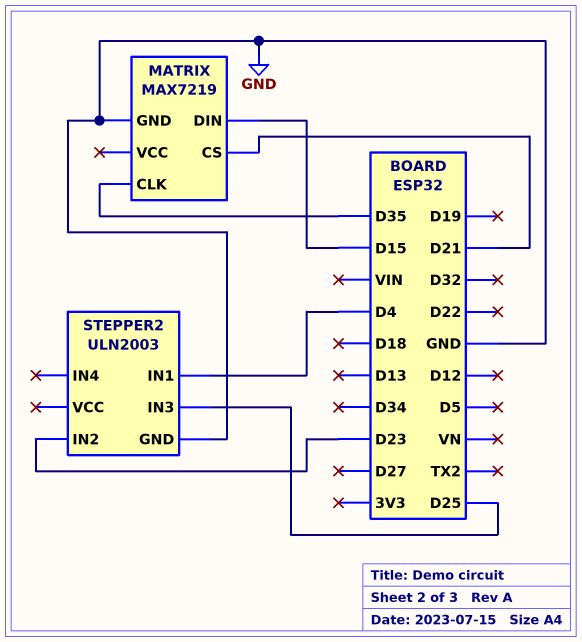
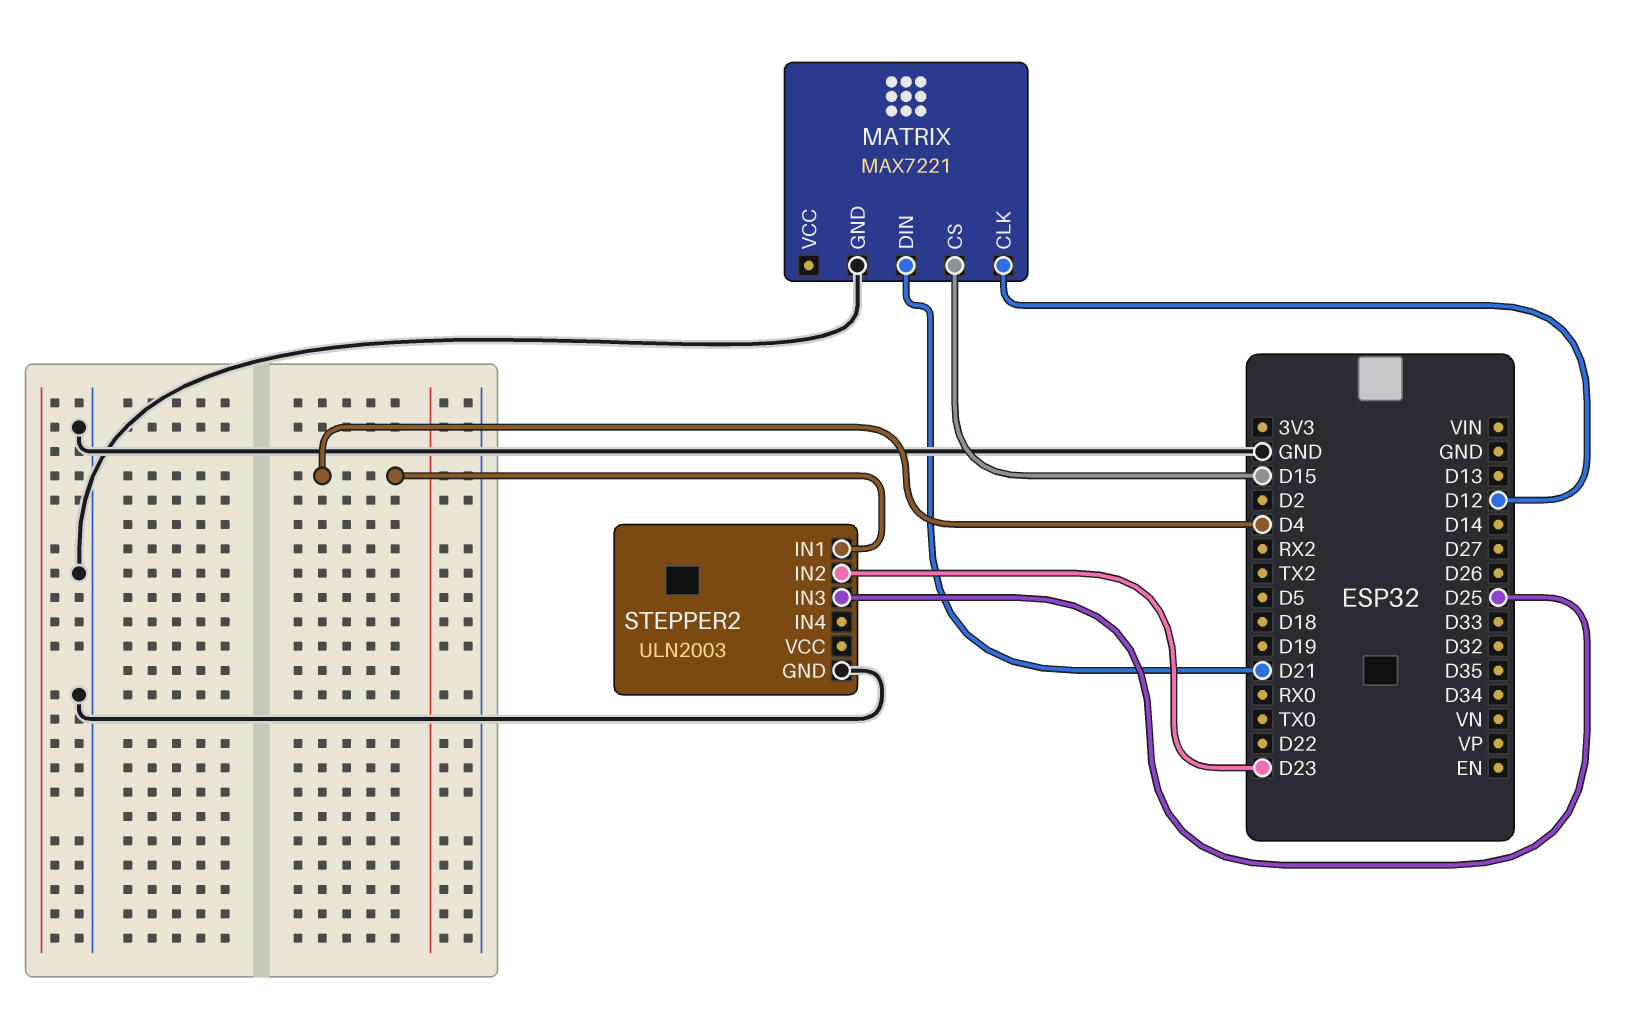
MATRIX: MAX7219 -> MAX7221
MATRIX pin CLK: D35 -> D12
MATRIX pin CS: D21 -> D15
MATRIX pin DIN: D15 -> D21

